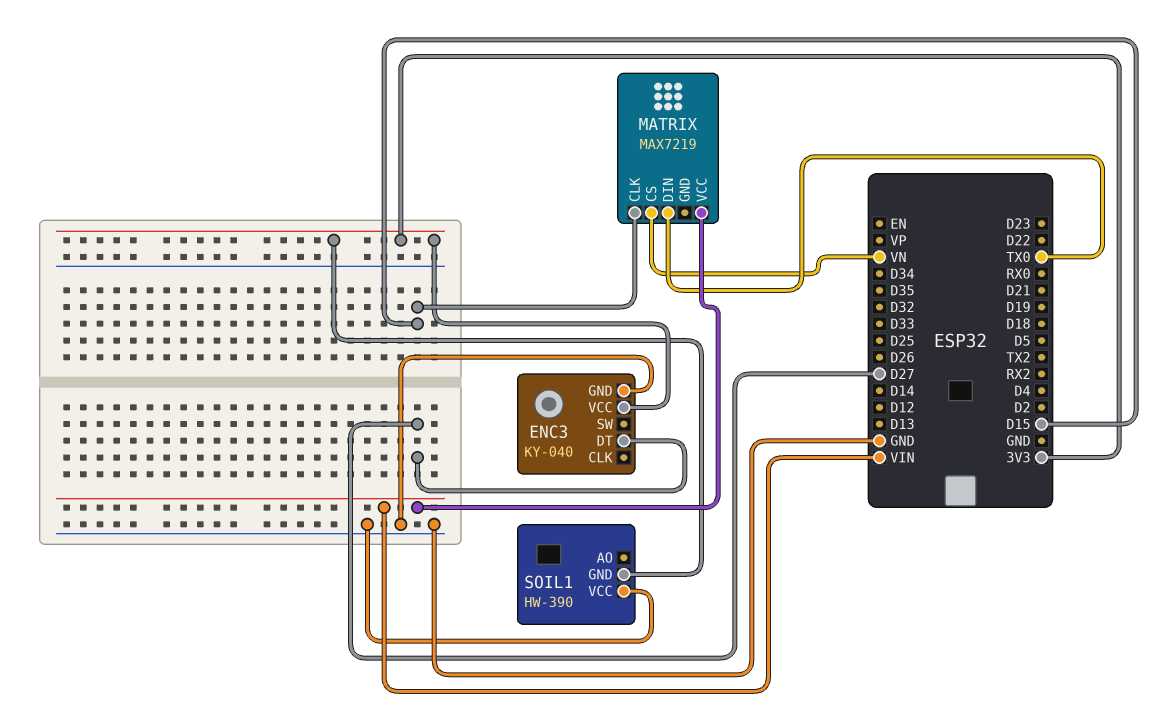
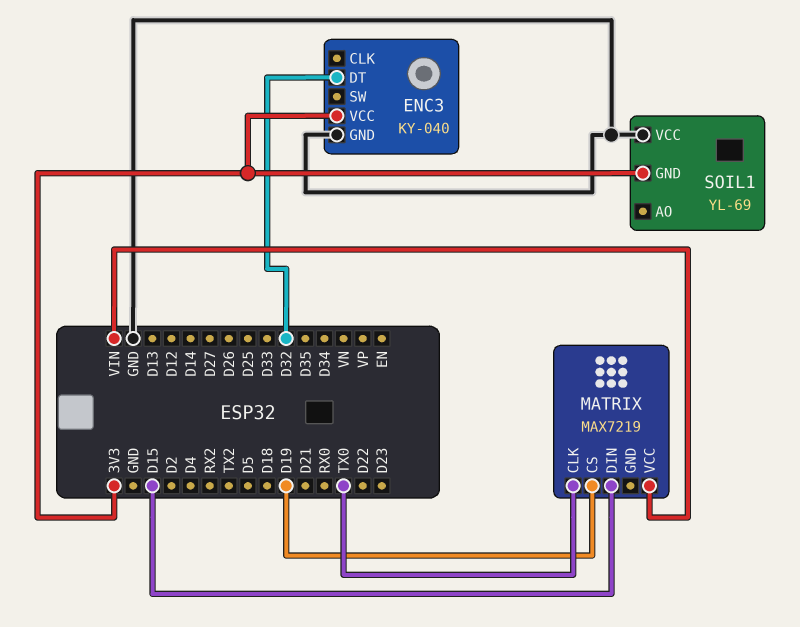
ENC3 pin DT: D27 -> D32
MATRIX pin CLK: D15 -> TX0
MATRIX pin CS: VN -> D19
MATRIX pin DIN: TX0 -> D15
SOIL1: HW-390 -> YL-69

